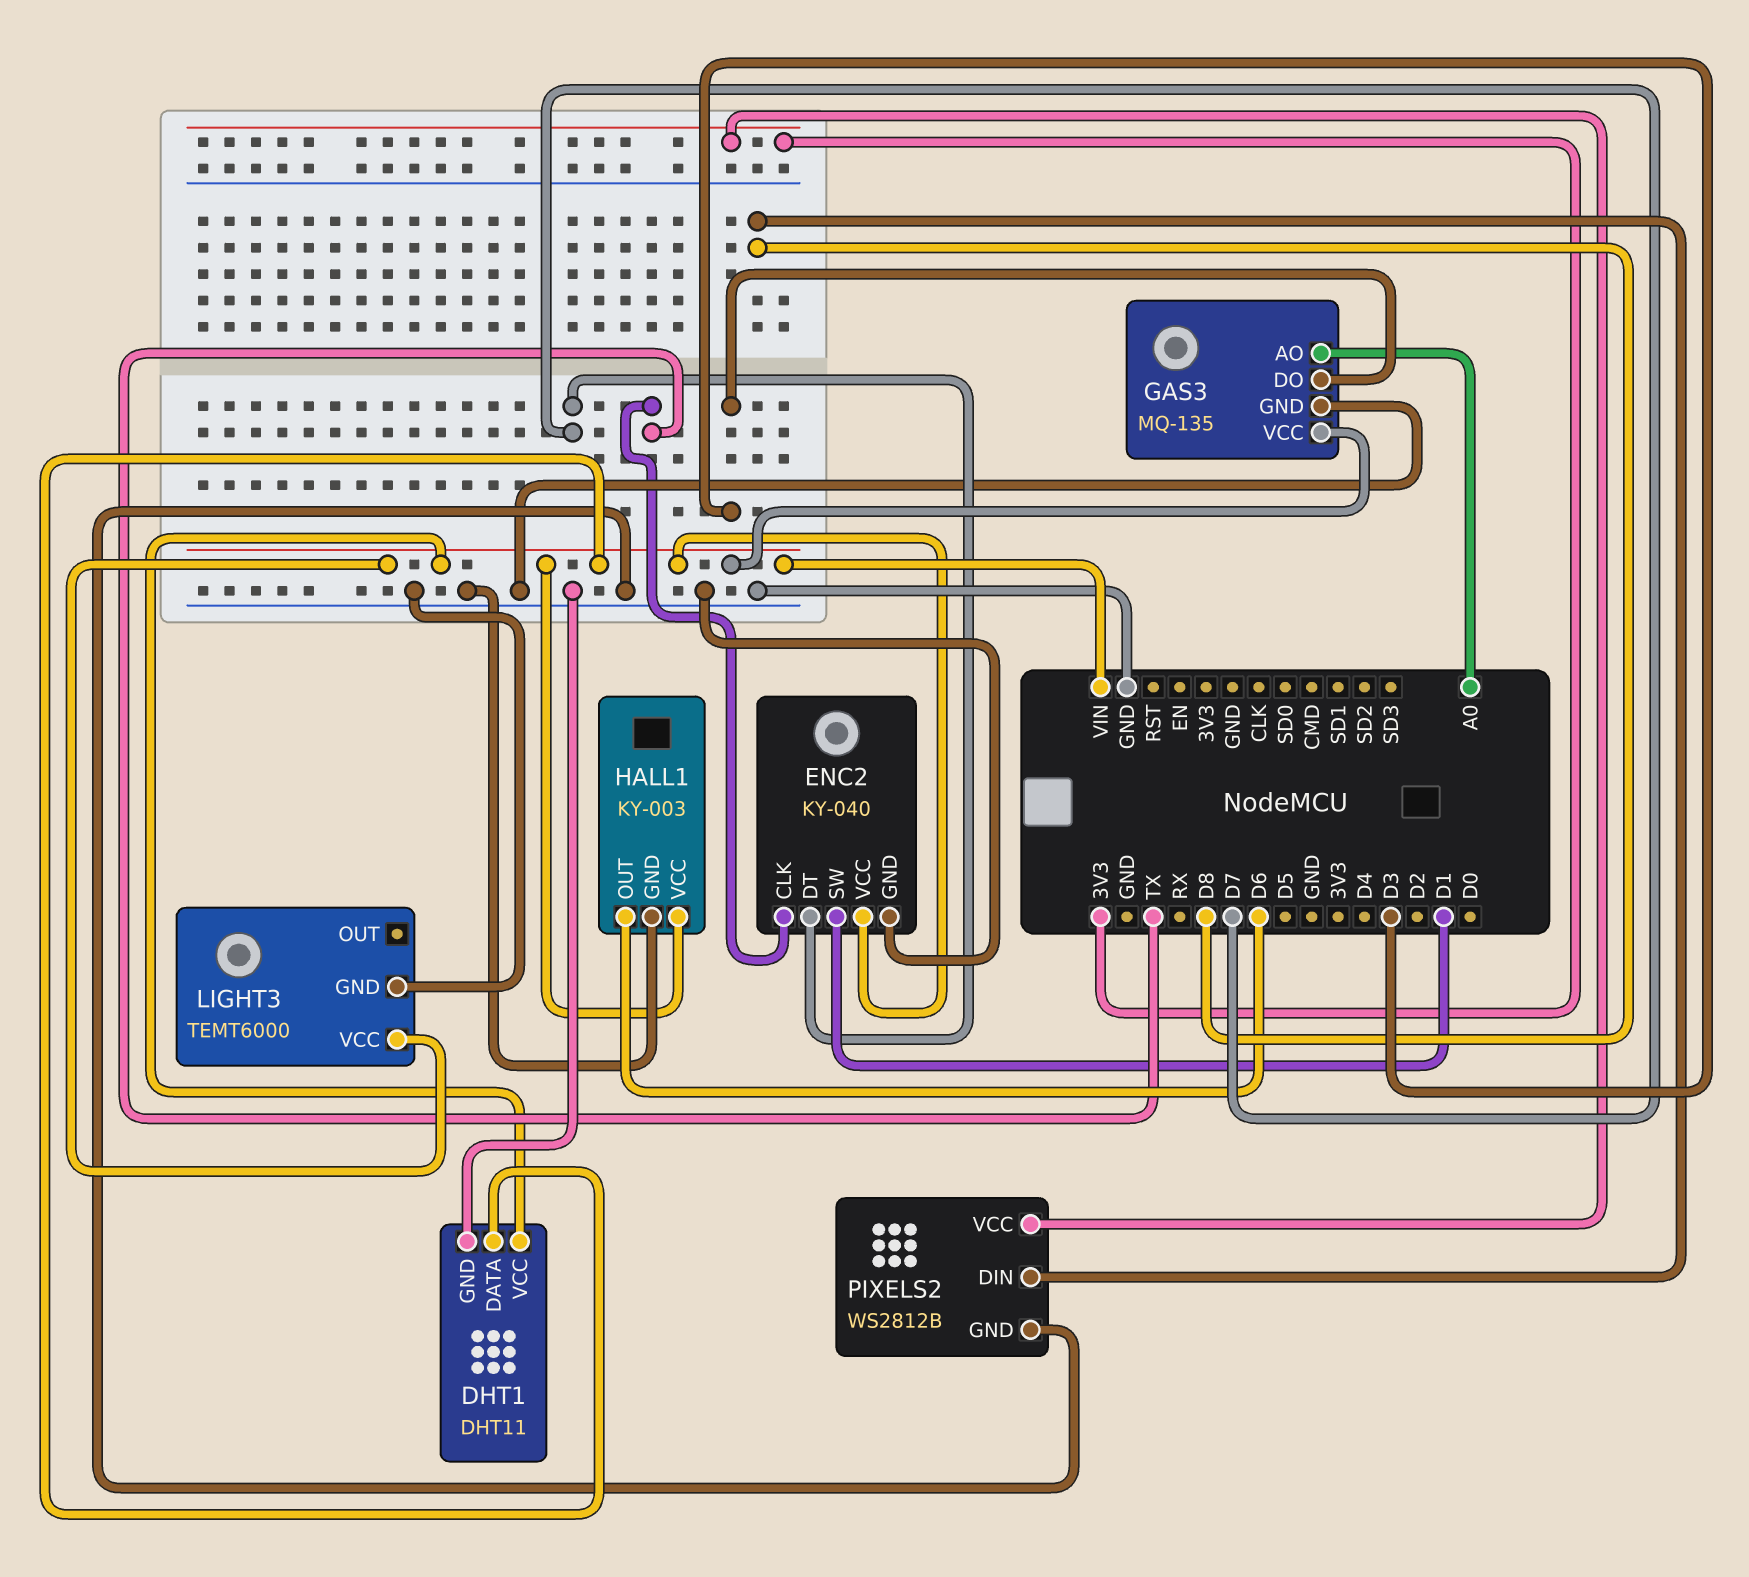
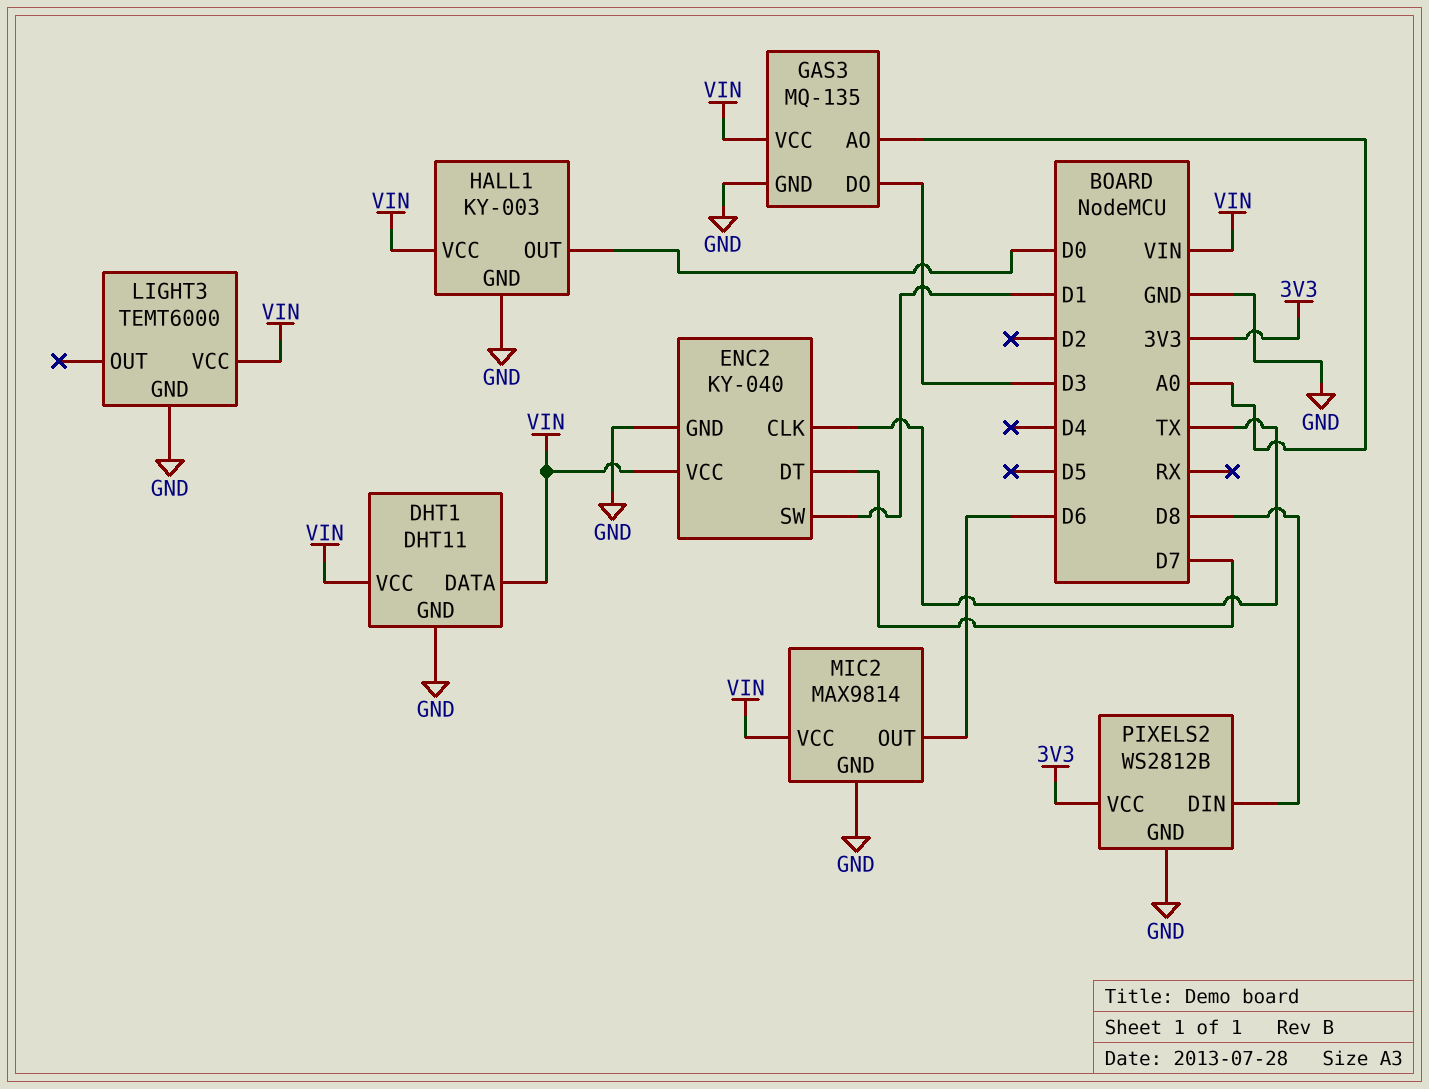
HALL1 pin OUT: D6 -> D0
MIC2: none -> MAX9814
MIC2 pin GND: none -> GND
MIC2 pin OUT: none -> D6
MIC2 pin VCC: none -> VIN

